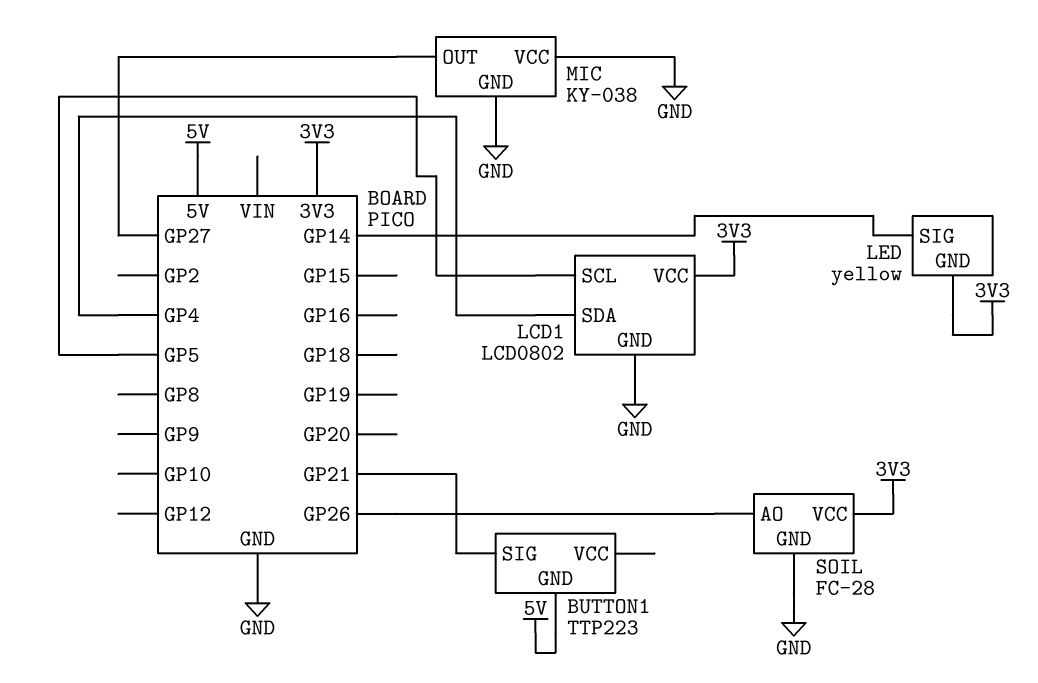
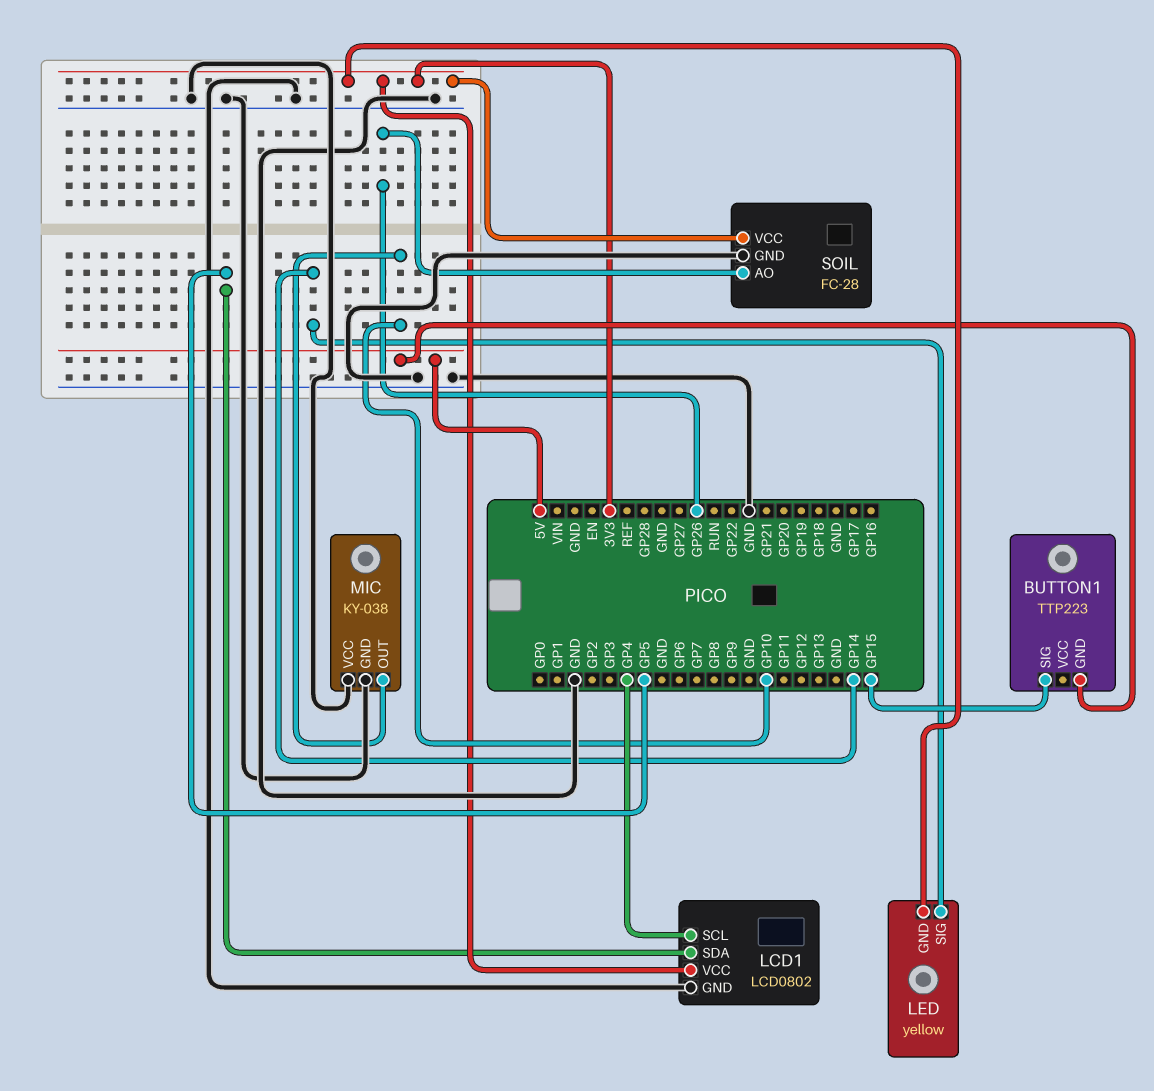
BUTTON1 pin SIG: GP21 -> GP15
LCD1 pin SCL: GP5 -> GP4
LCD1 pin SDA: GP4 -> GP5
MIC pin OUT: GP27 -> GP10

